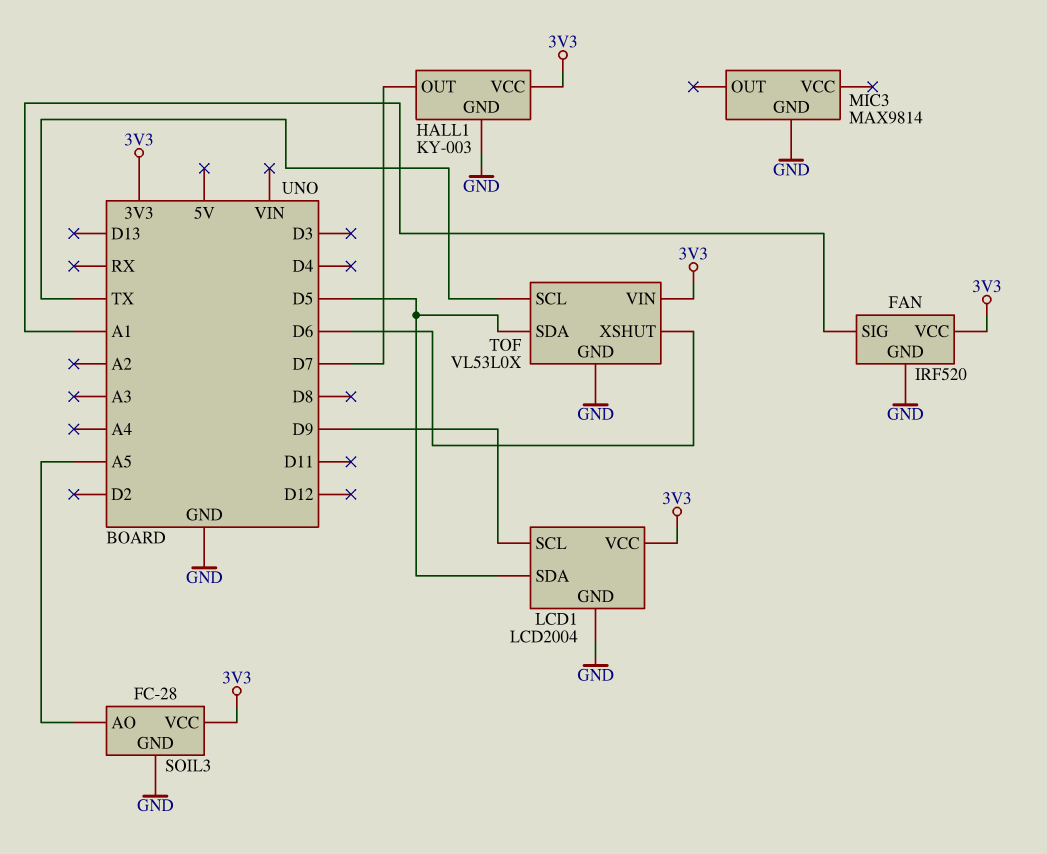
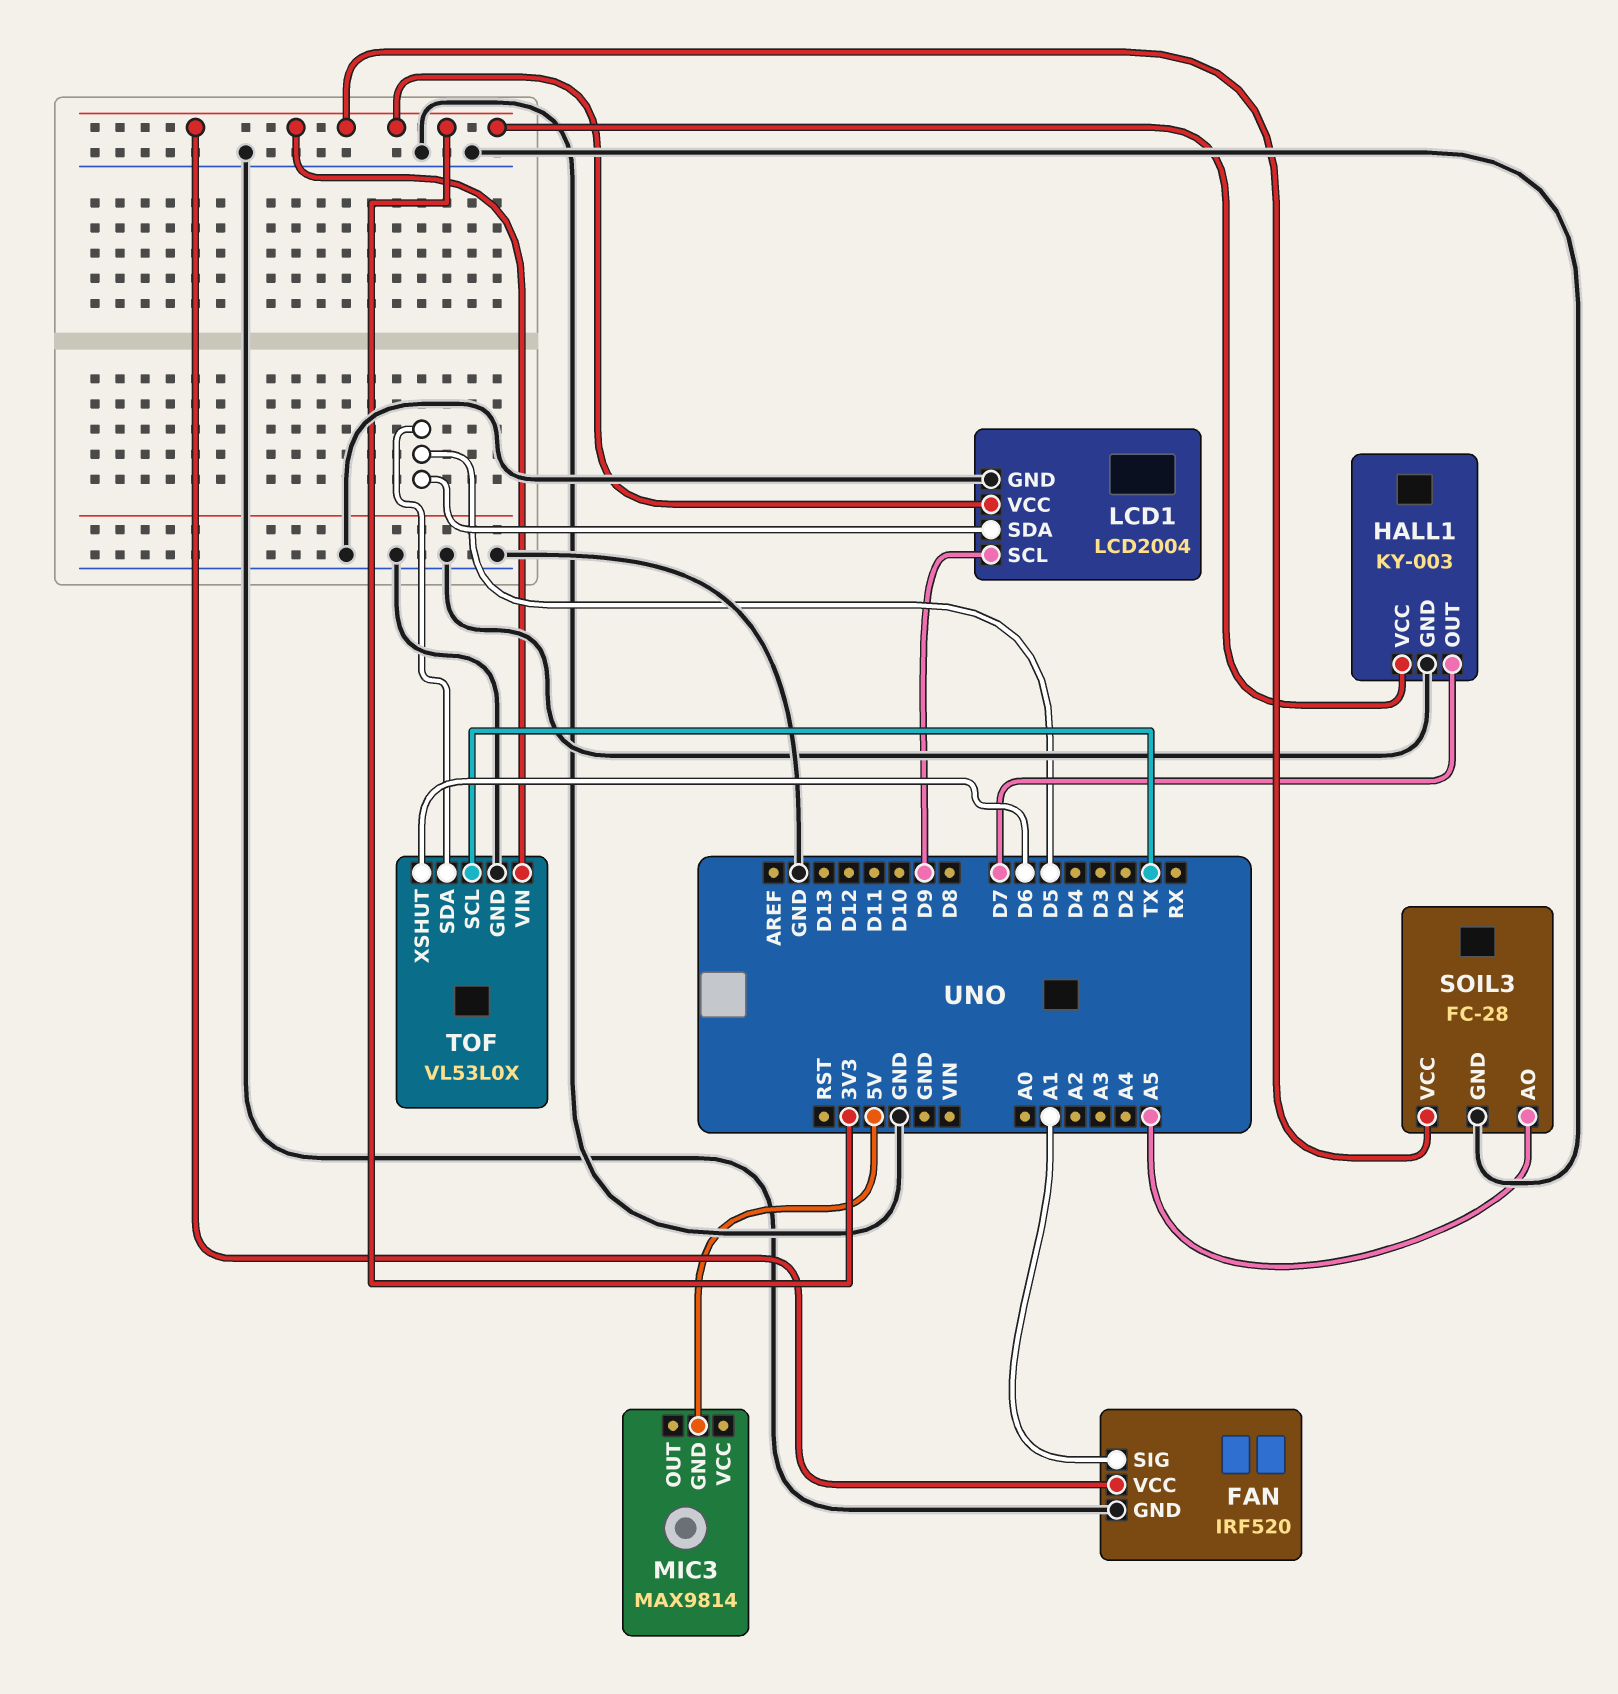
MIC3 pin GND: GND -> 5V

